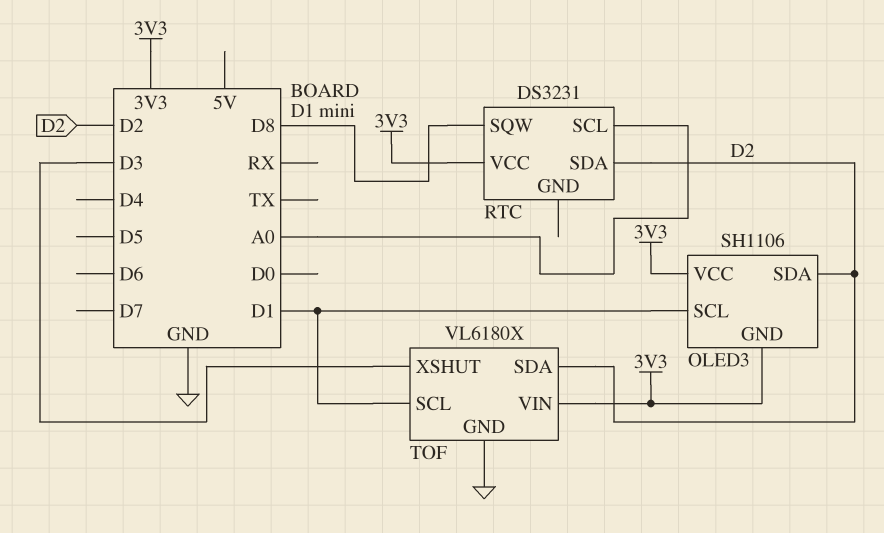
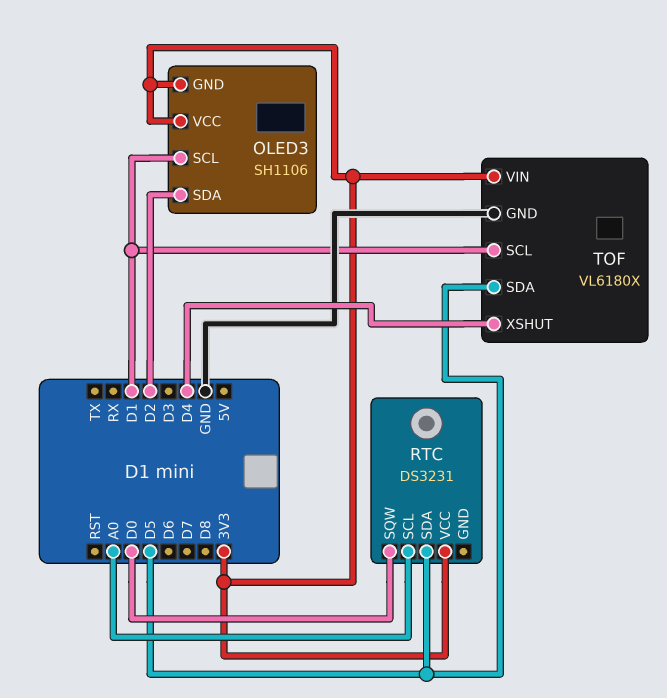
RTC pin SDA: D2 -> D5
RTC pin SQW: D8 -> D0
TOF pin SDA: D2 -> D5
TOF pin XSHUT: D3 -> D4

